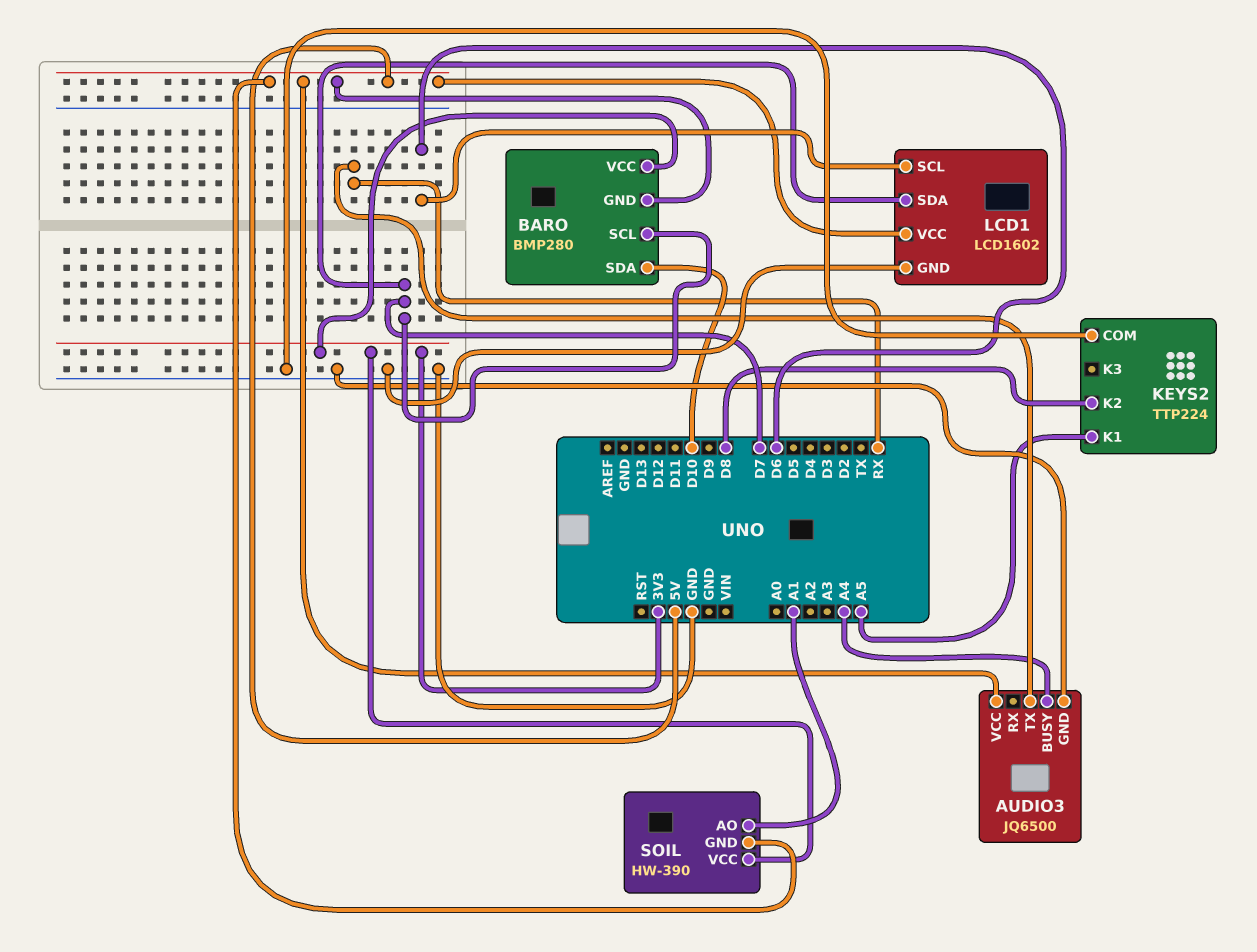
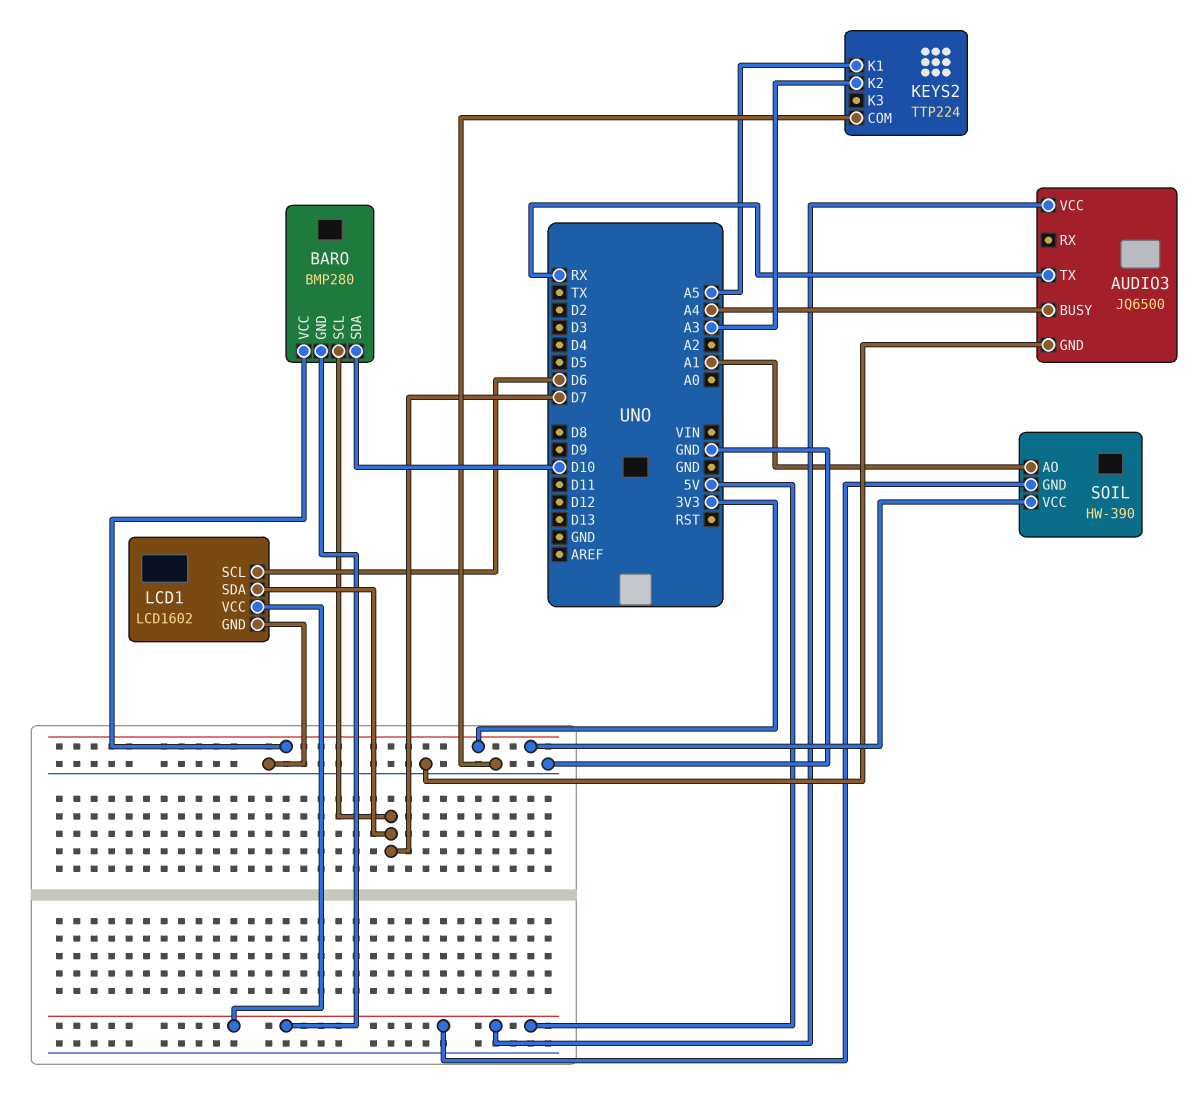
KEYS2 pin K2: D8 -> A3

